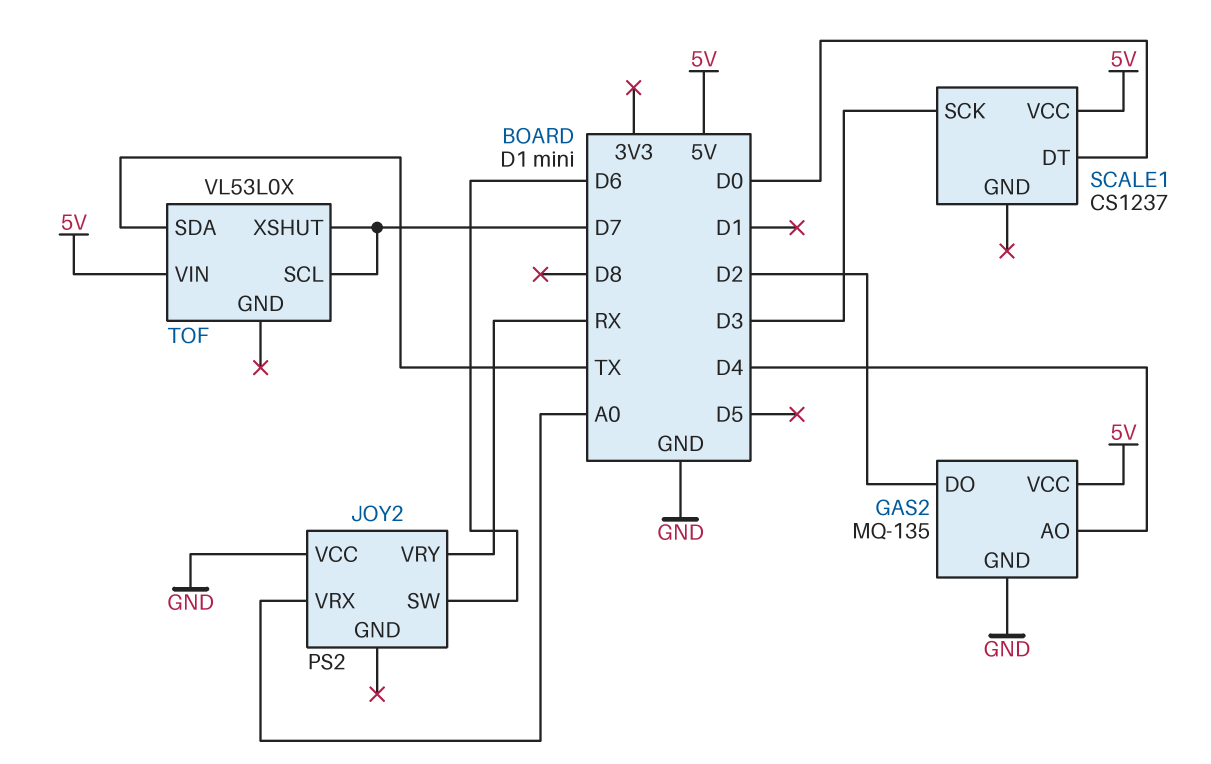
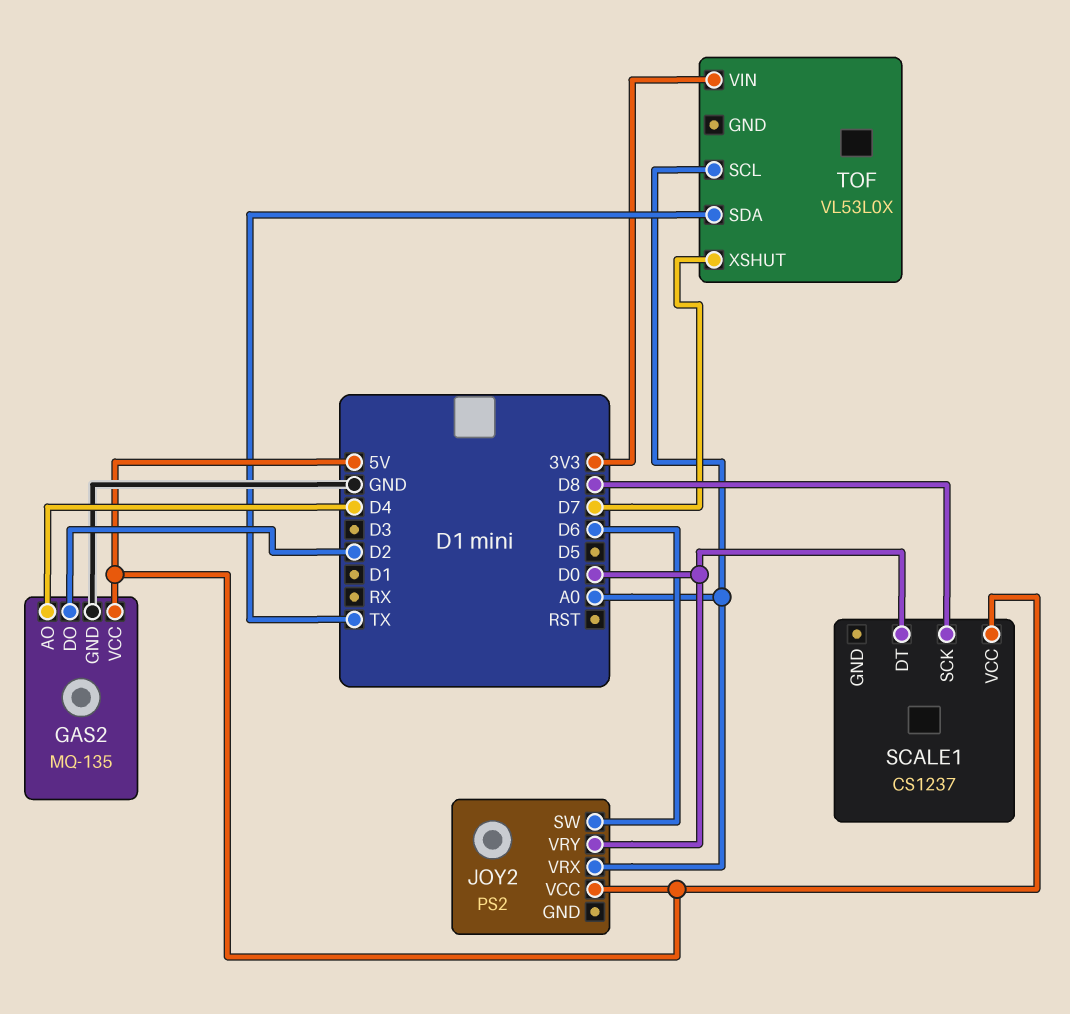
JOY2 pin VCC: GND -> 5V
JOY2 pin VRY: RX -> D0
SCALE1 pin SCK: D3 -> D8
TOF pin SCL: D7 -> A0
TOF pin VIN: 5V -> 3V3

